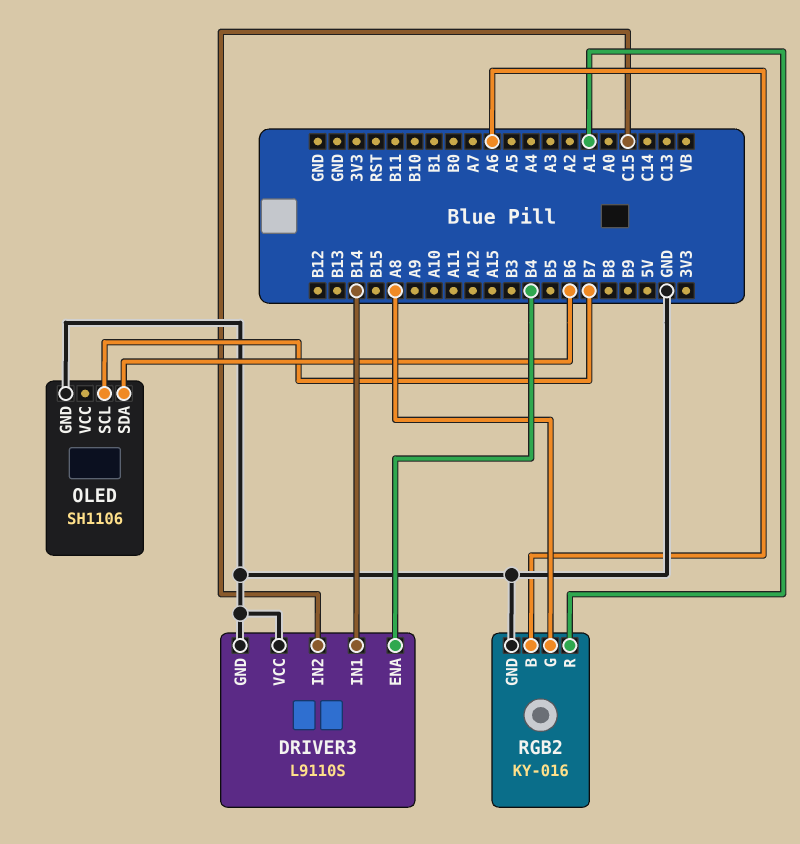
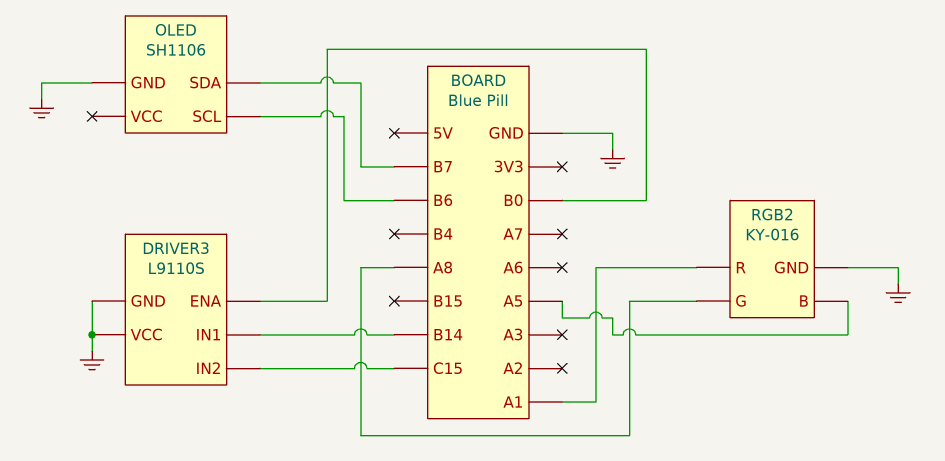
DRIVER3 pin ENA: B4 -> B0
OLED pin SCL: B7 -> B6
OLED pin SDA: B6 -> B7
RGB2 pin B: A6 -> A5

